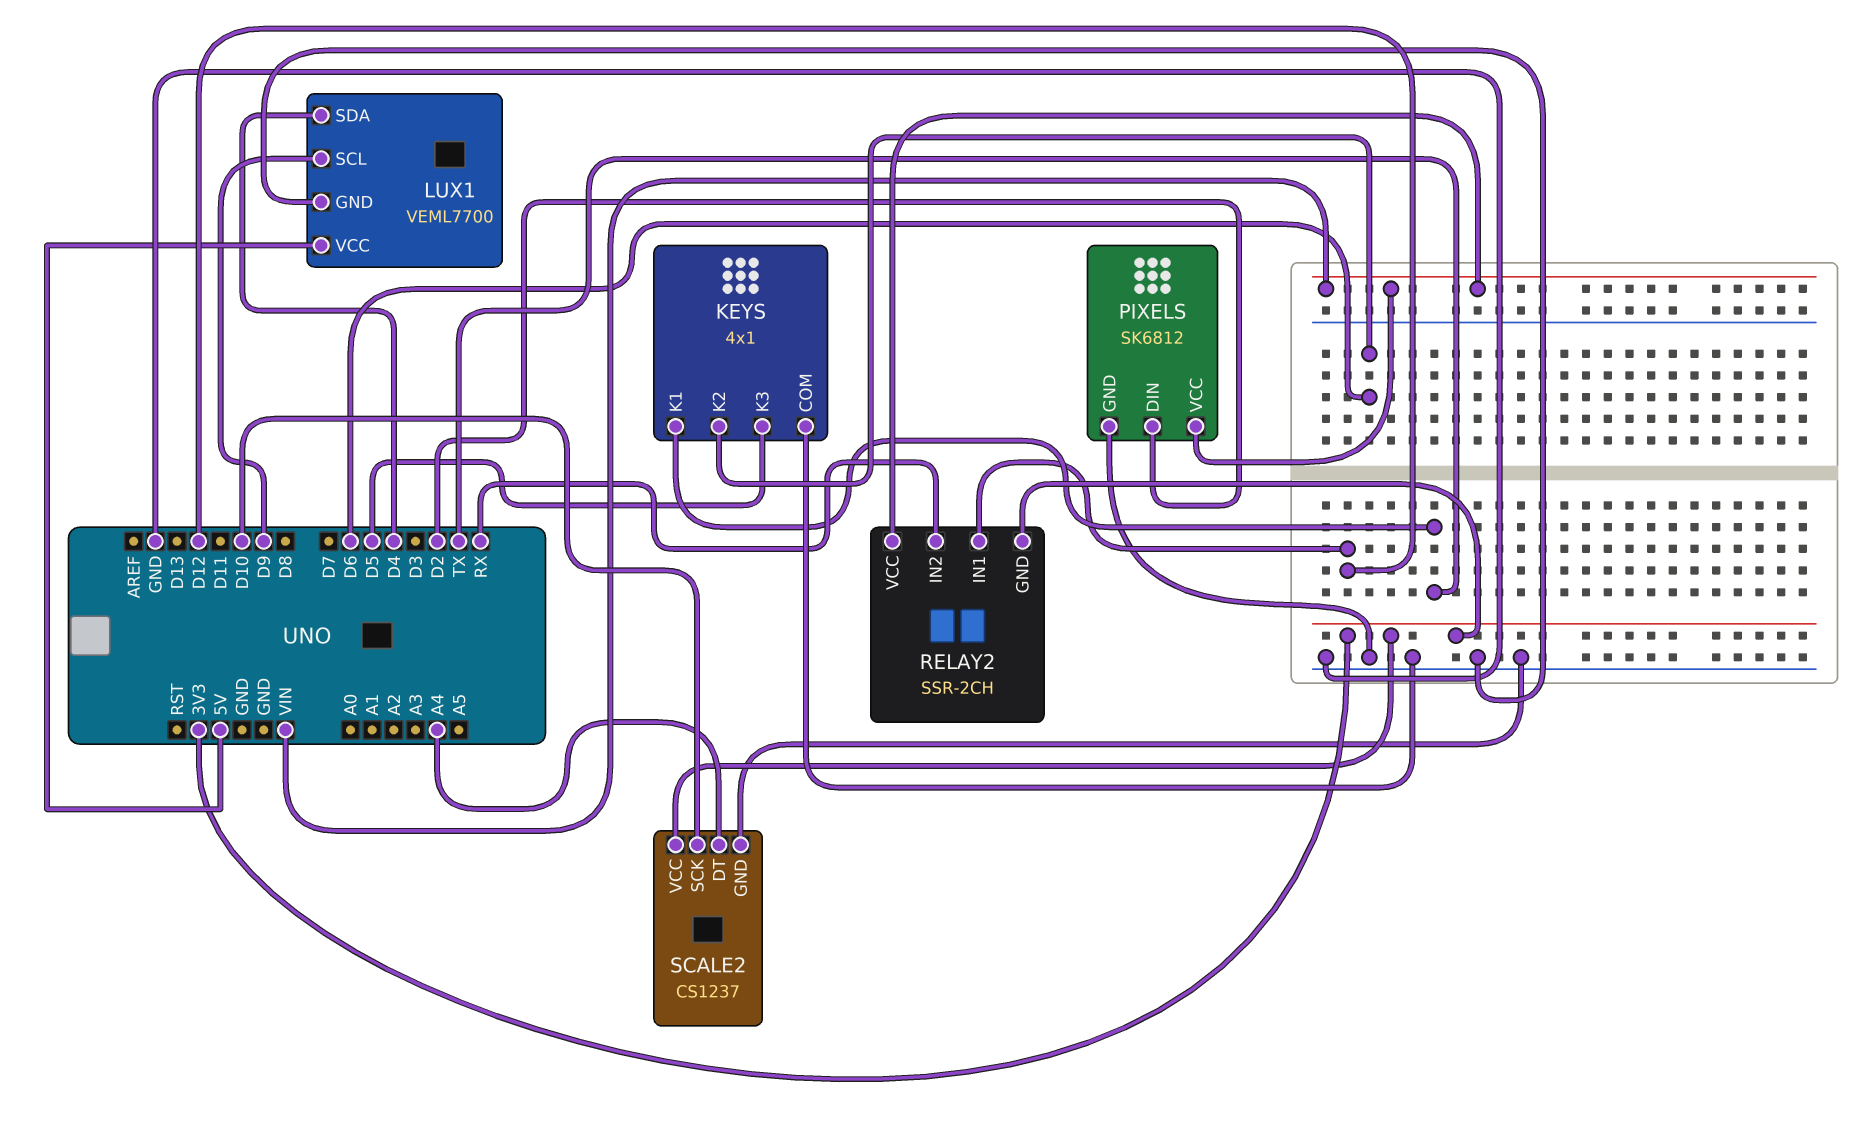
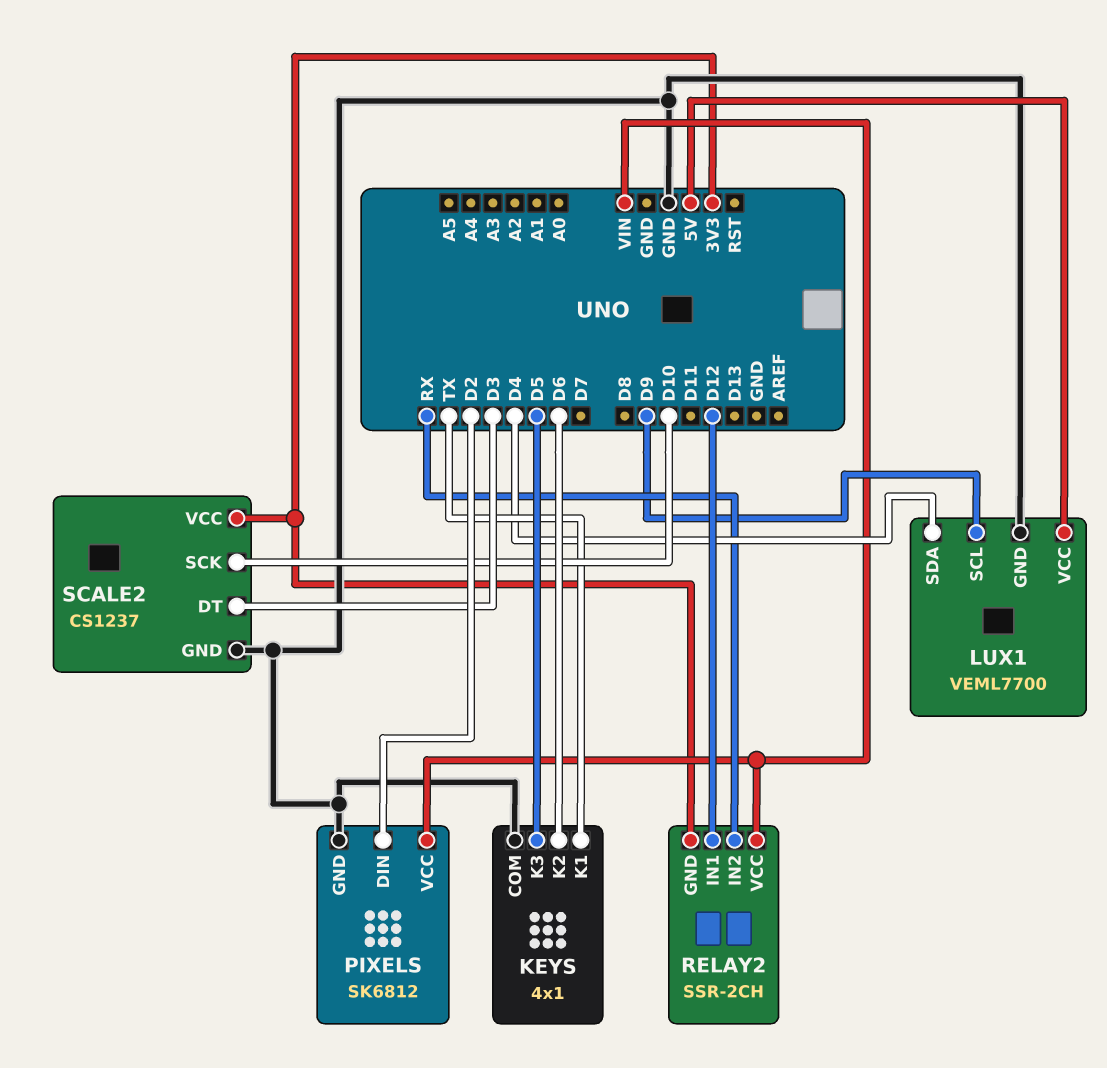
SCALE2 pin DT: A4 -> D3

